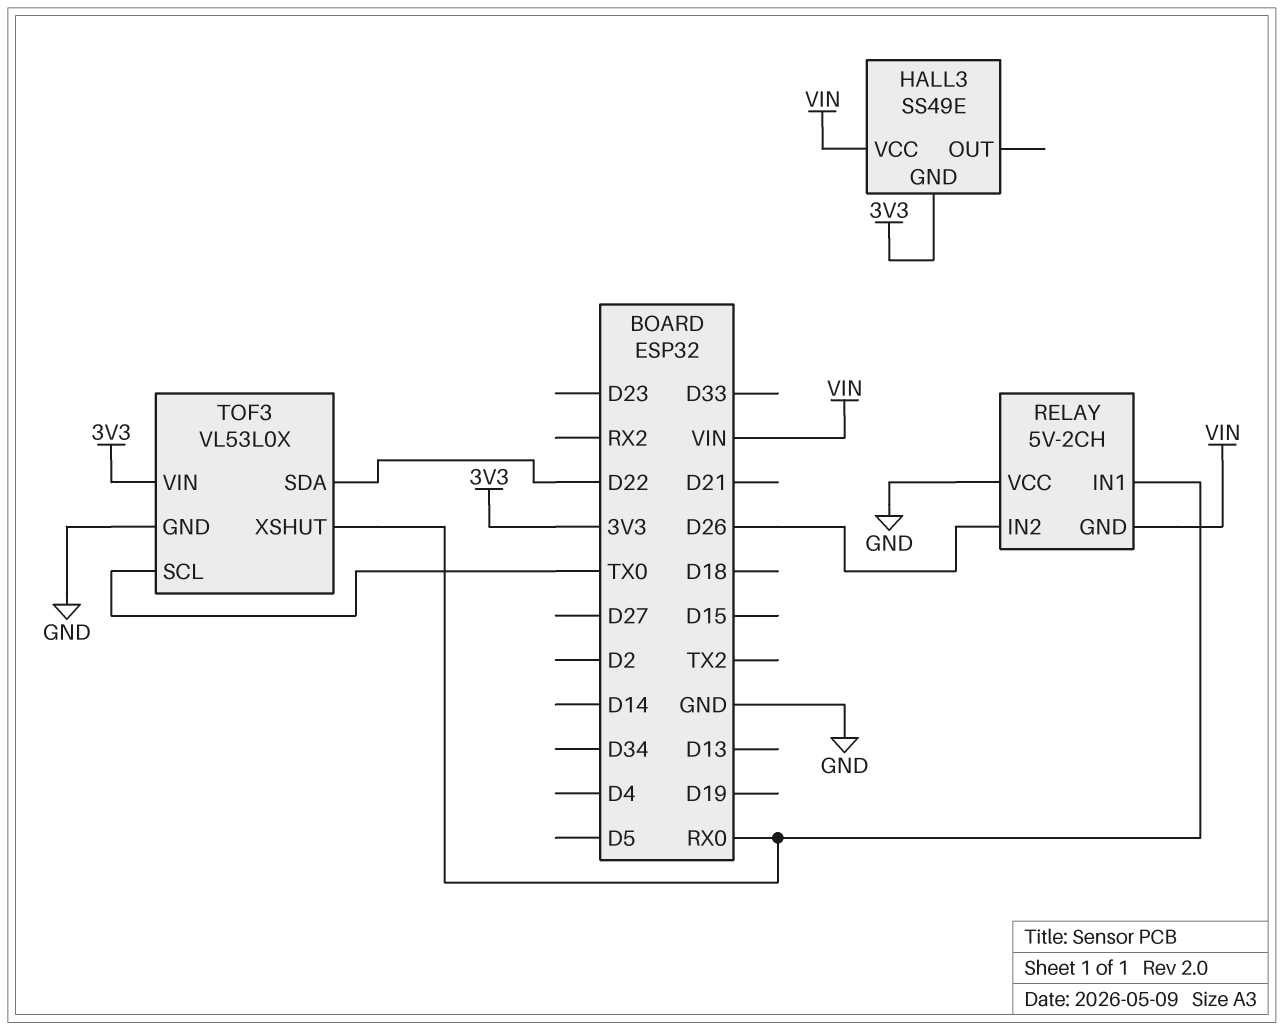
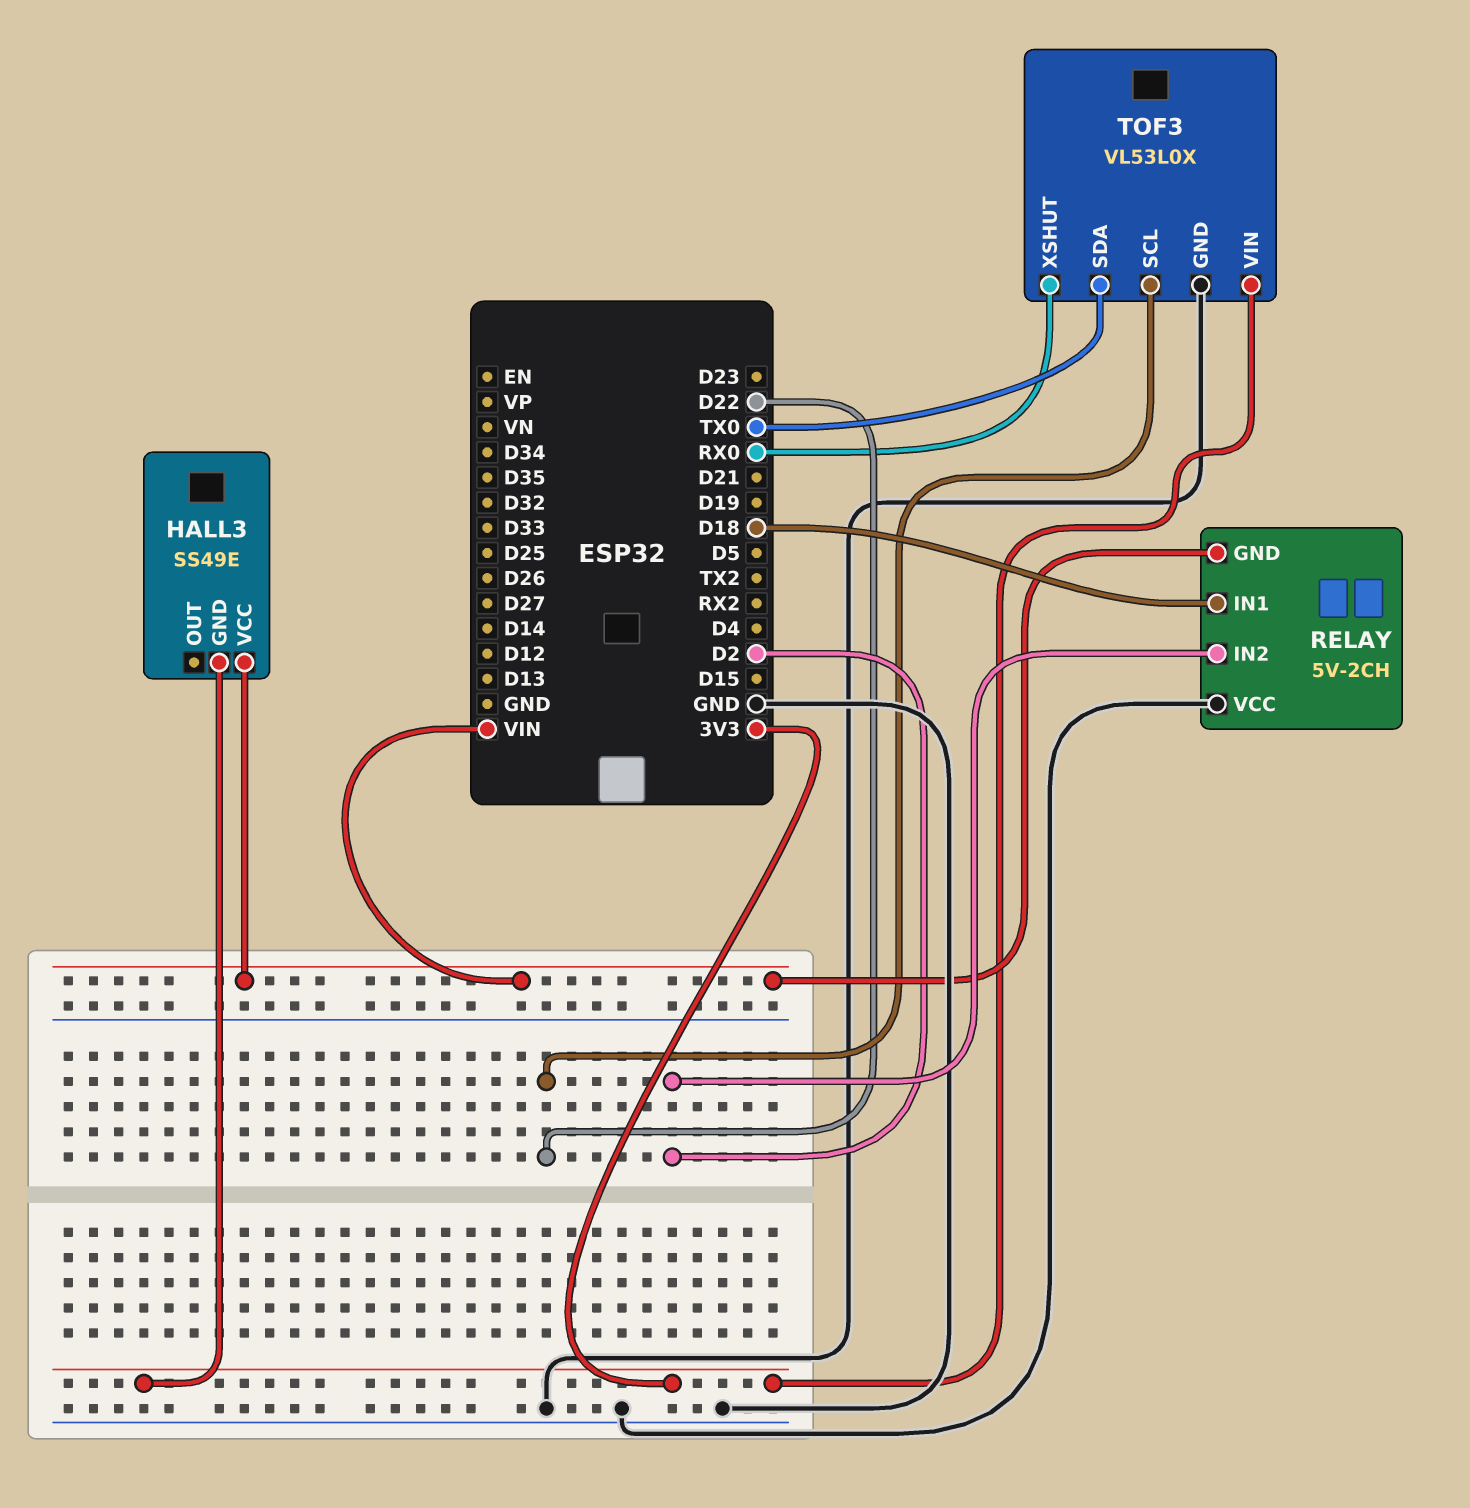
RELAY pin IN1: RX0 -> D18
RELAY pin IN2: D26 -> D2
TOF3 pin SCL: TX0 -> D22
TOF3 pin SDA: D22 -> TX0

